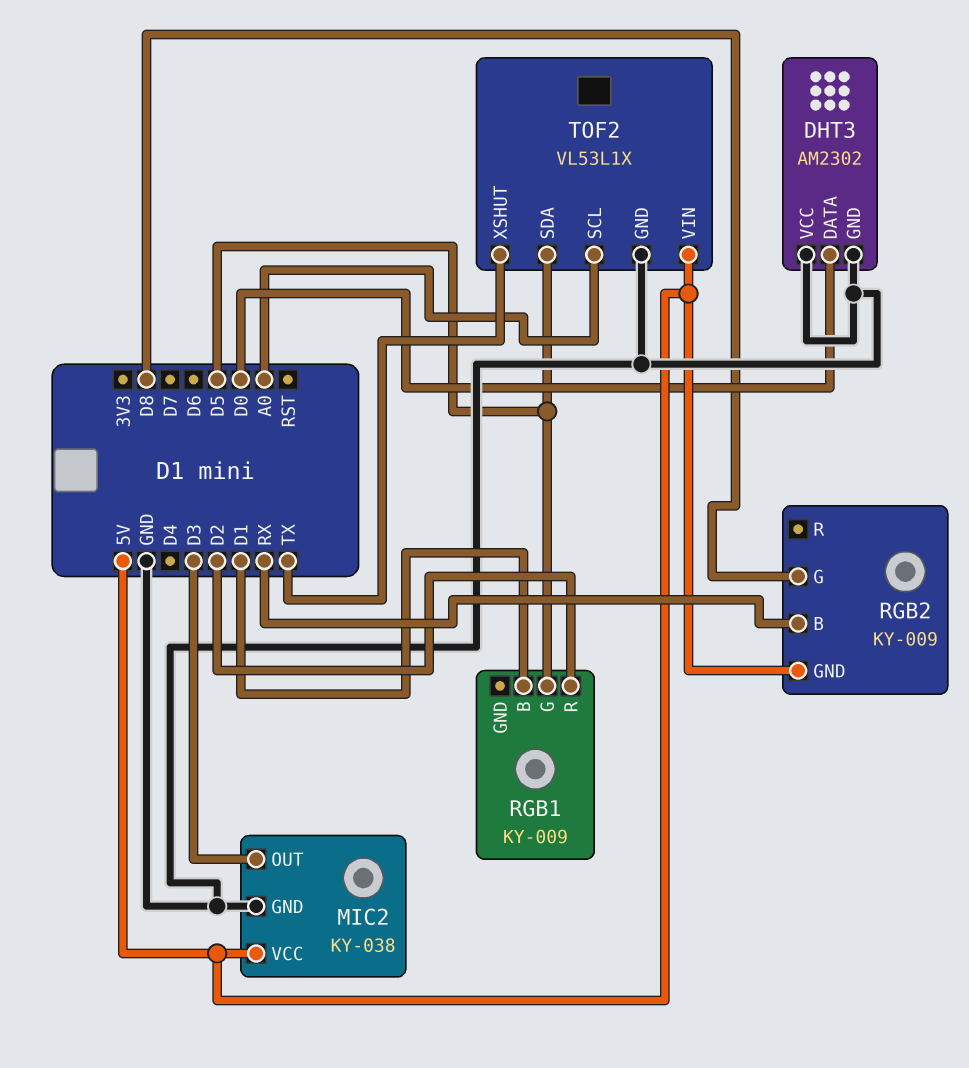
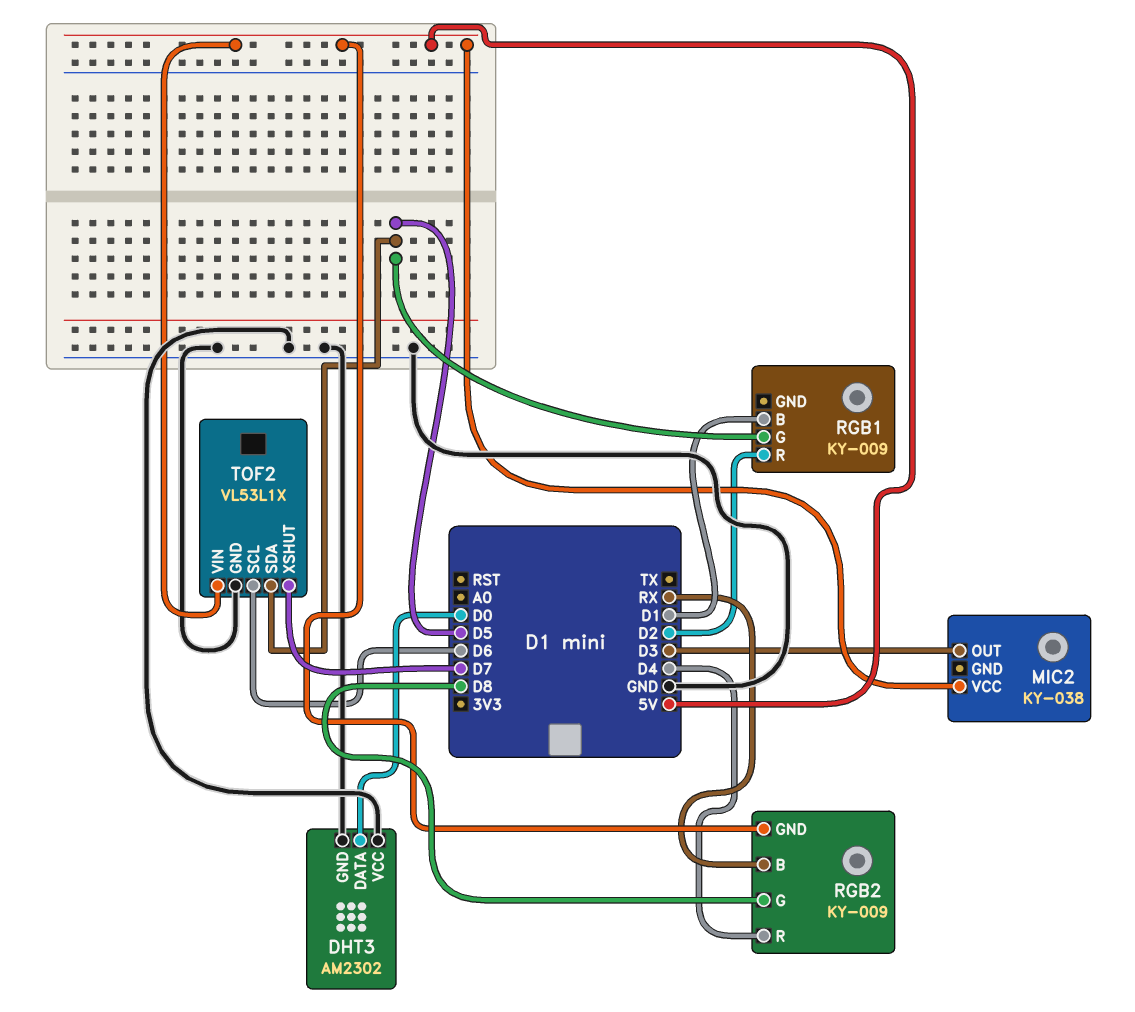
MIC2 pin GND: GND -> none
RGB2 pin R: none -> D4
TOF2 pin SCL: A0 -> D6
TOF2 pin XSHUT: TX -> D7

